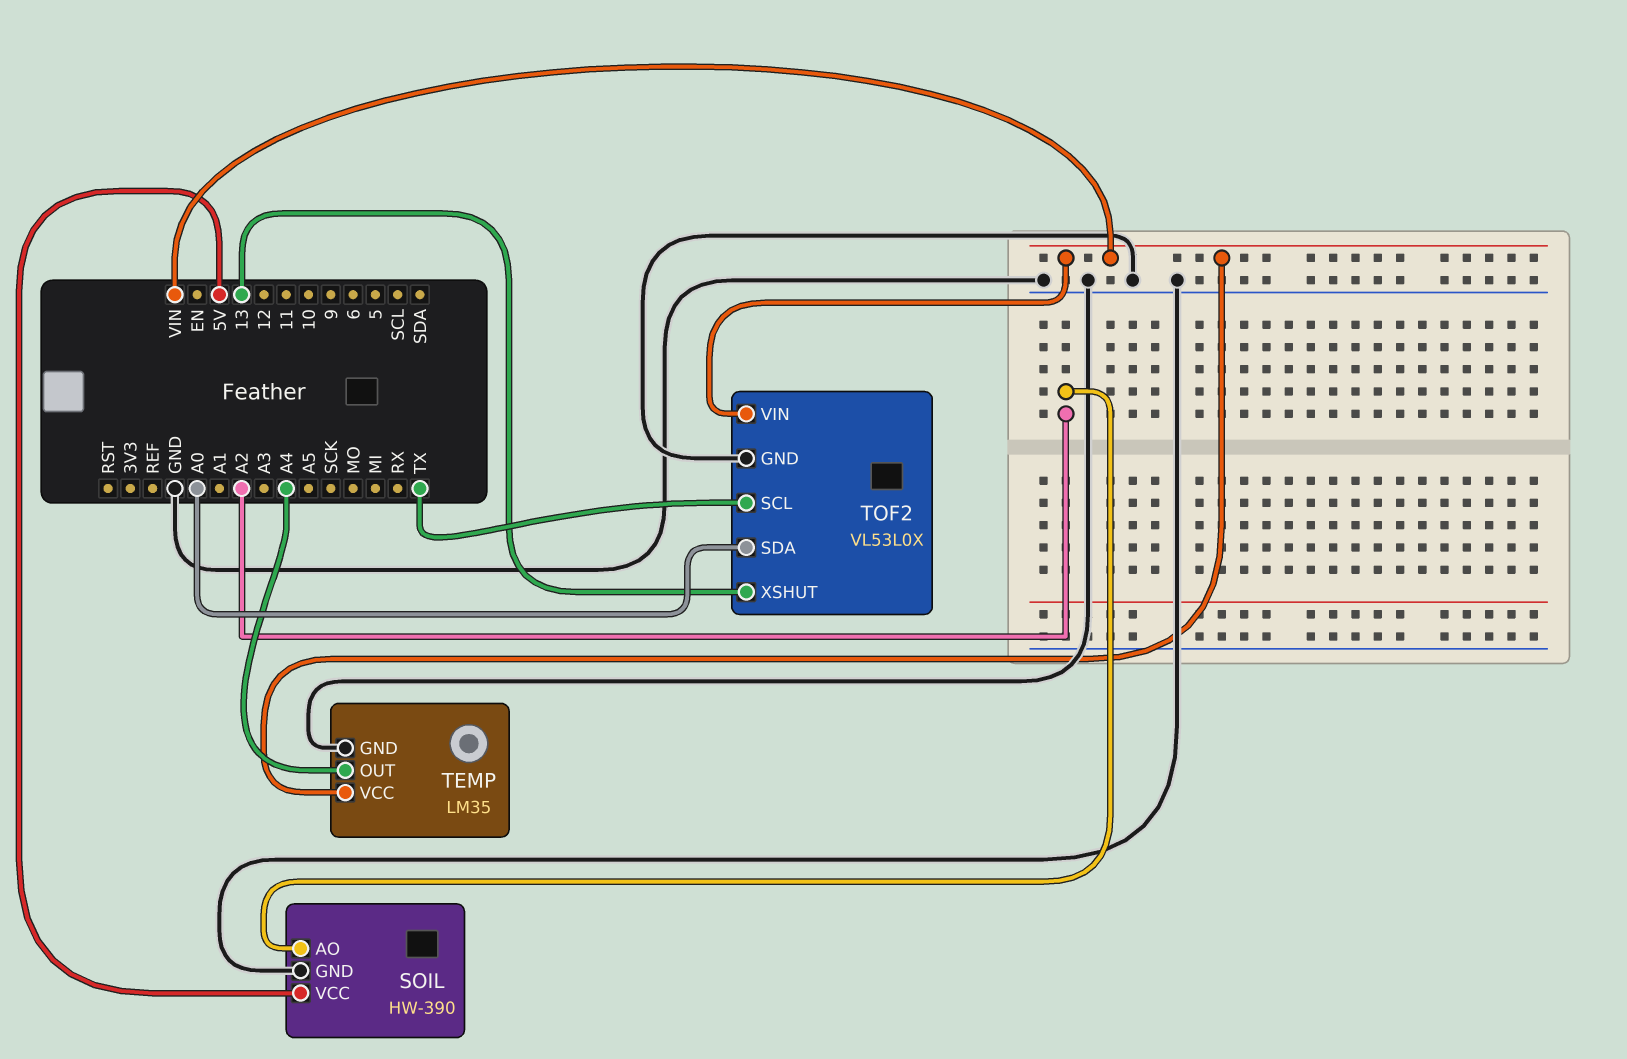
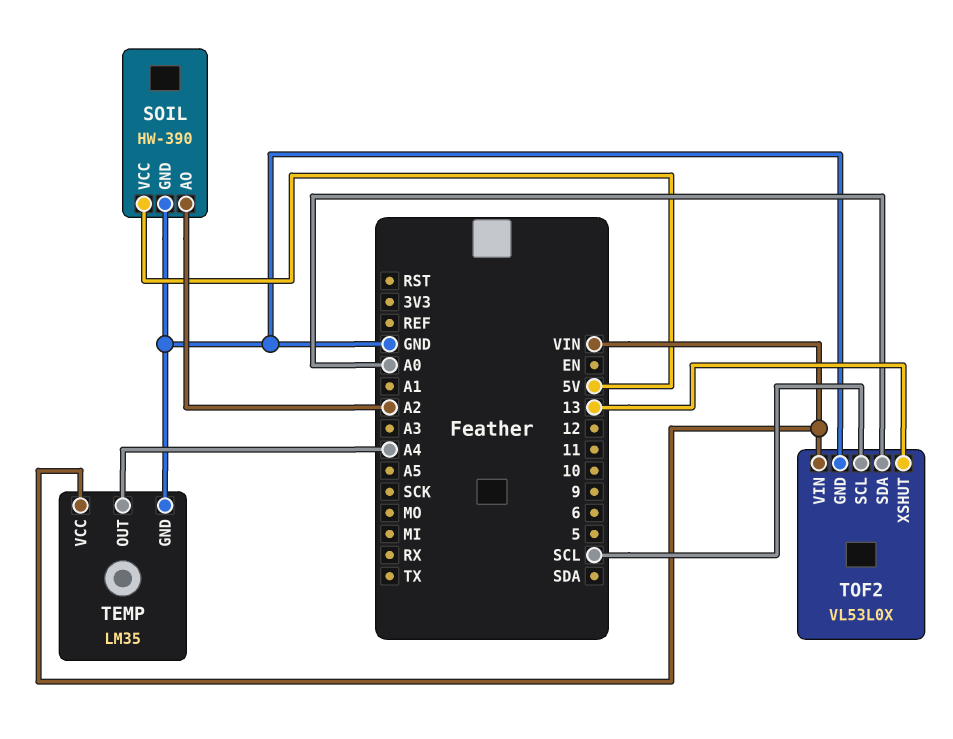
TOF2 pin SCL: TX -> SCL

